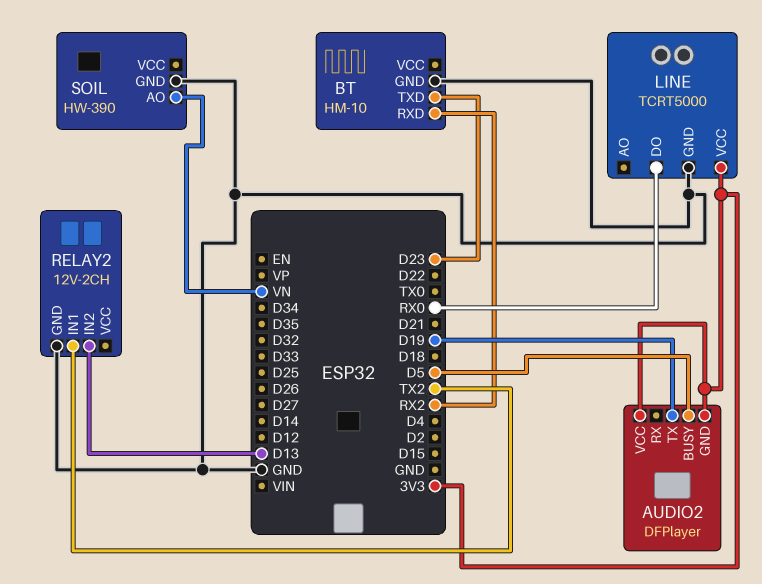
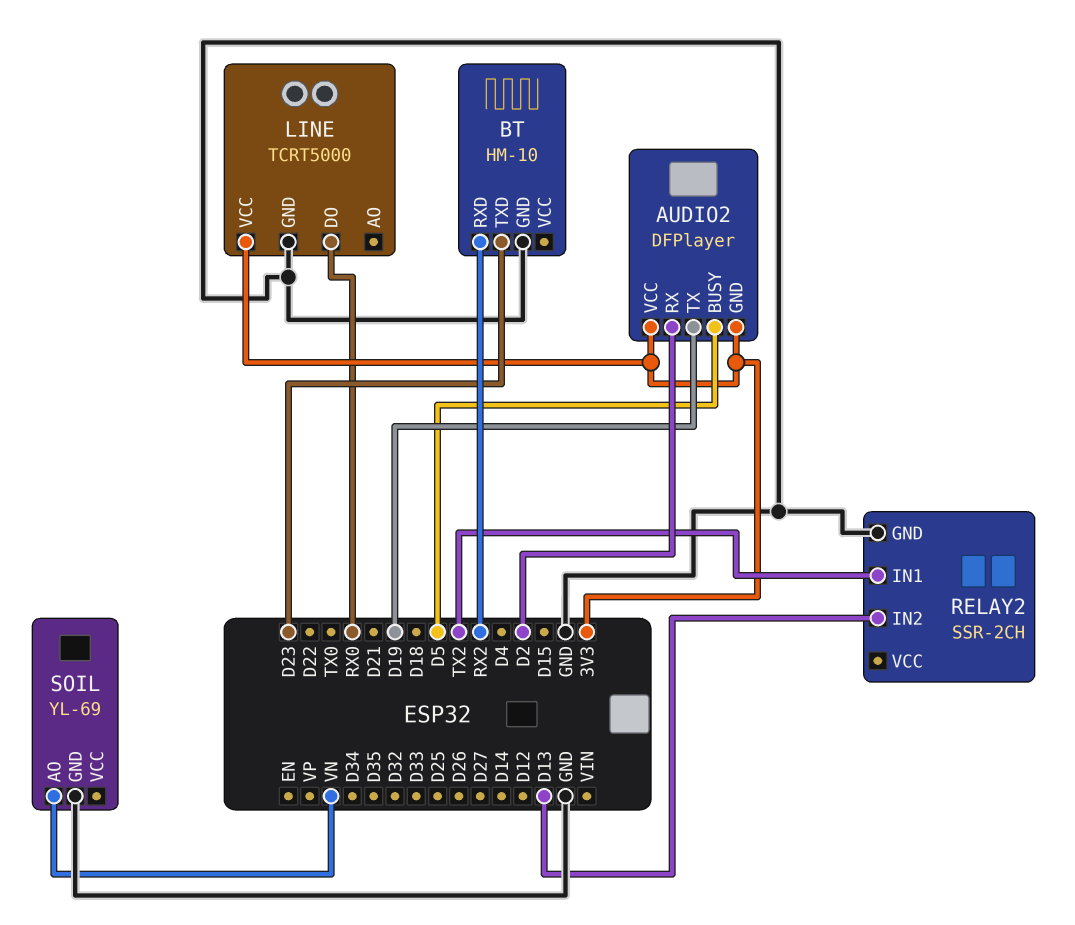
AUDIO2 pin RX: none -> D2
RELAY2: 12V-2CH -> SSR-2CH
SOIL: HW-390 -> YL-69

